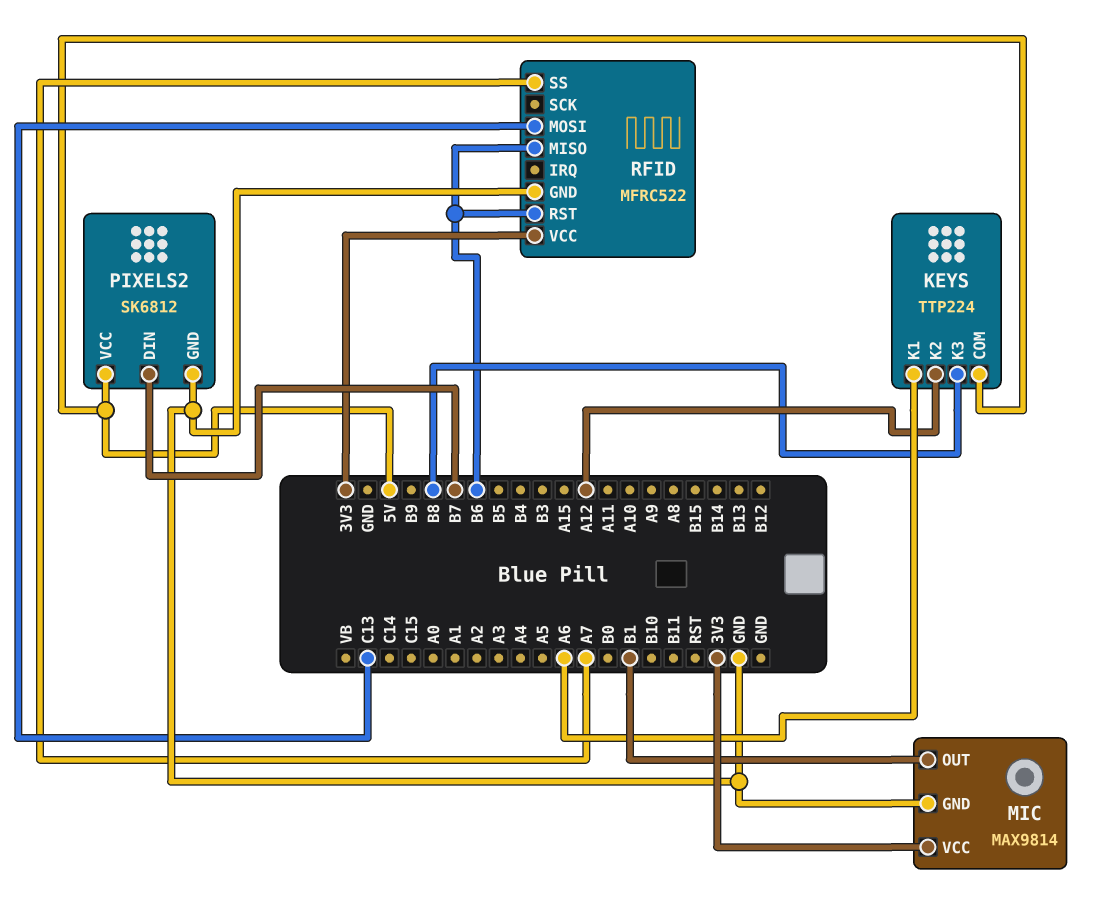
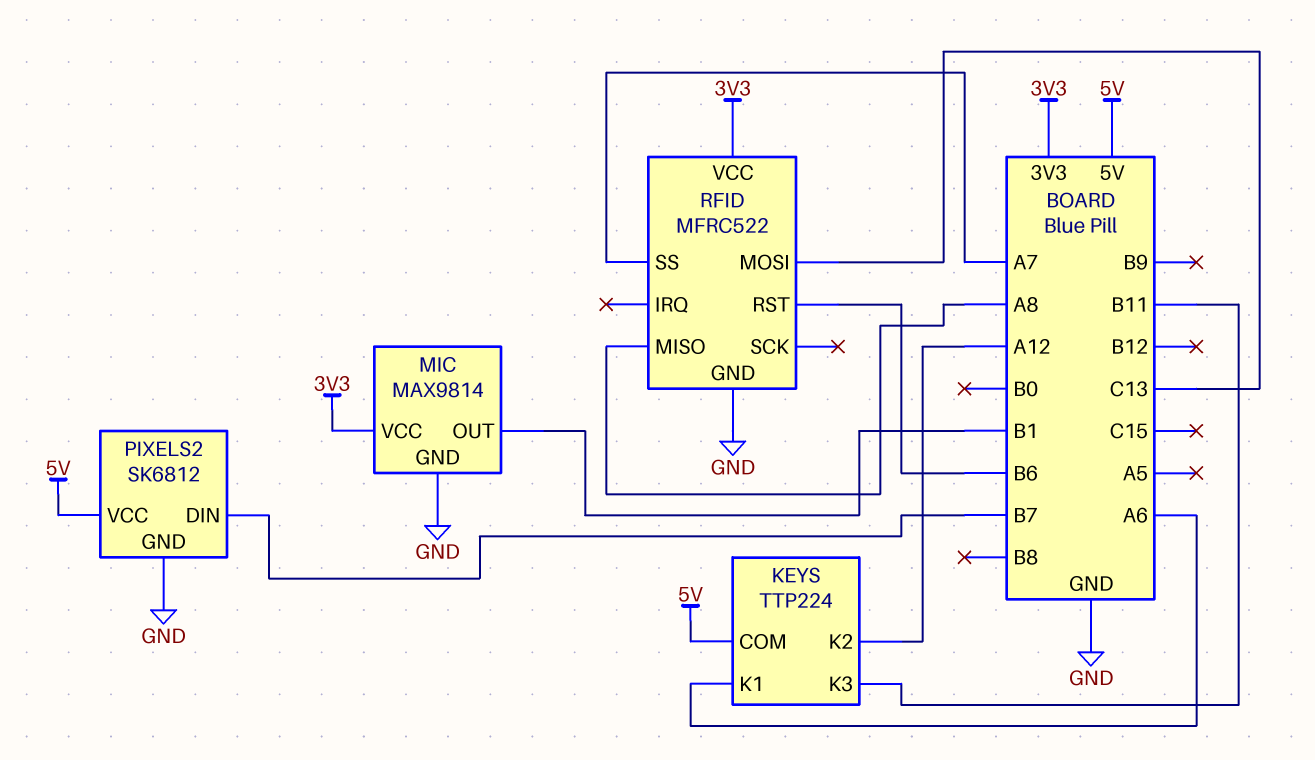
KEYS pin K3: B8 -> B11
RFID pin MISO: B6 -> A8

